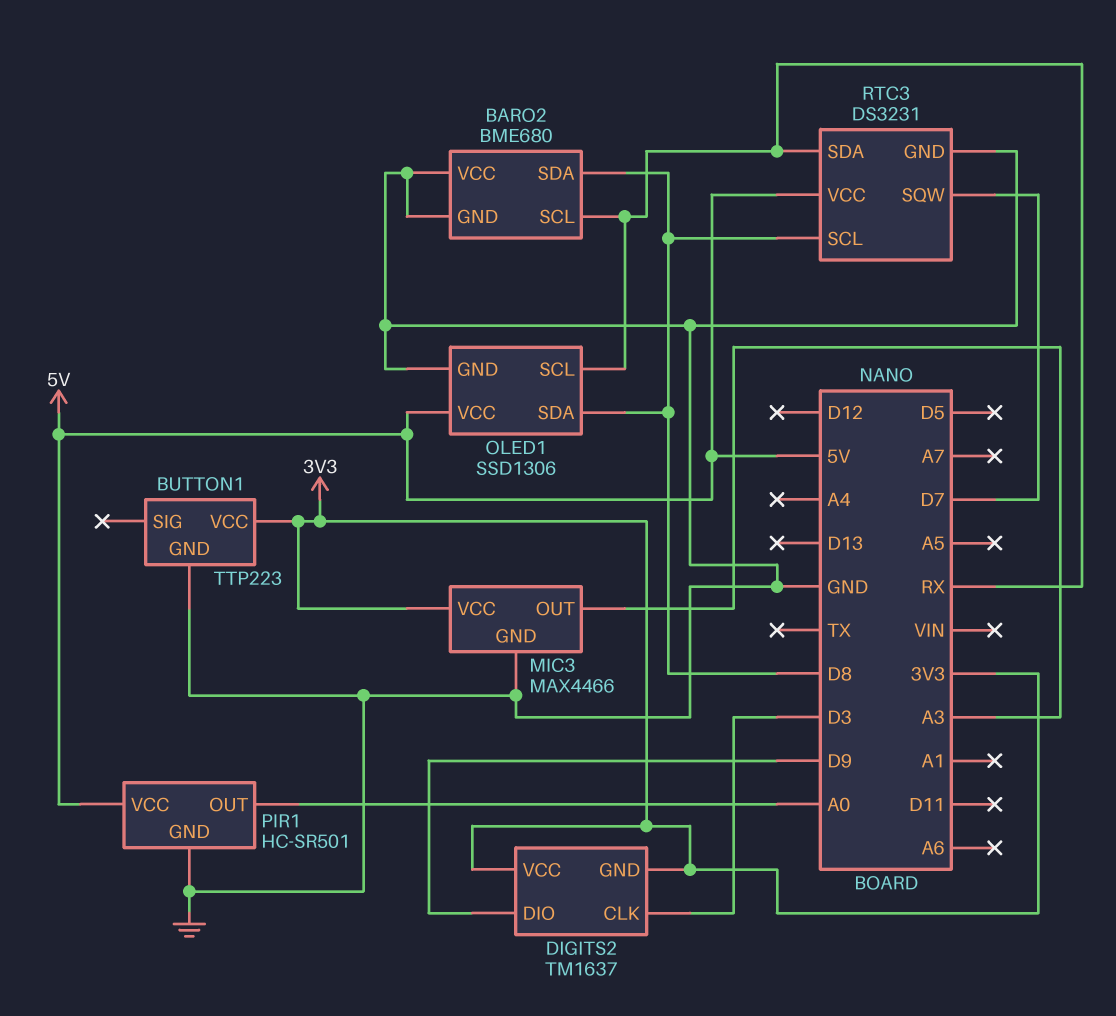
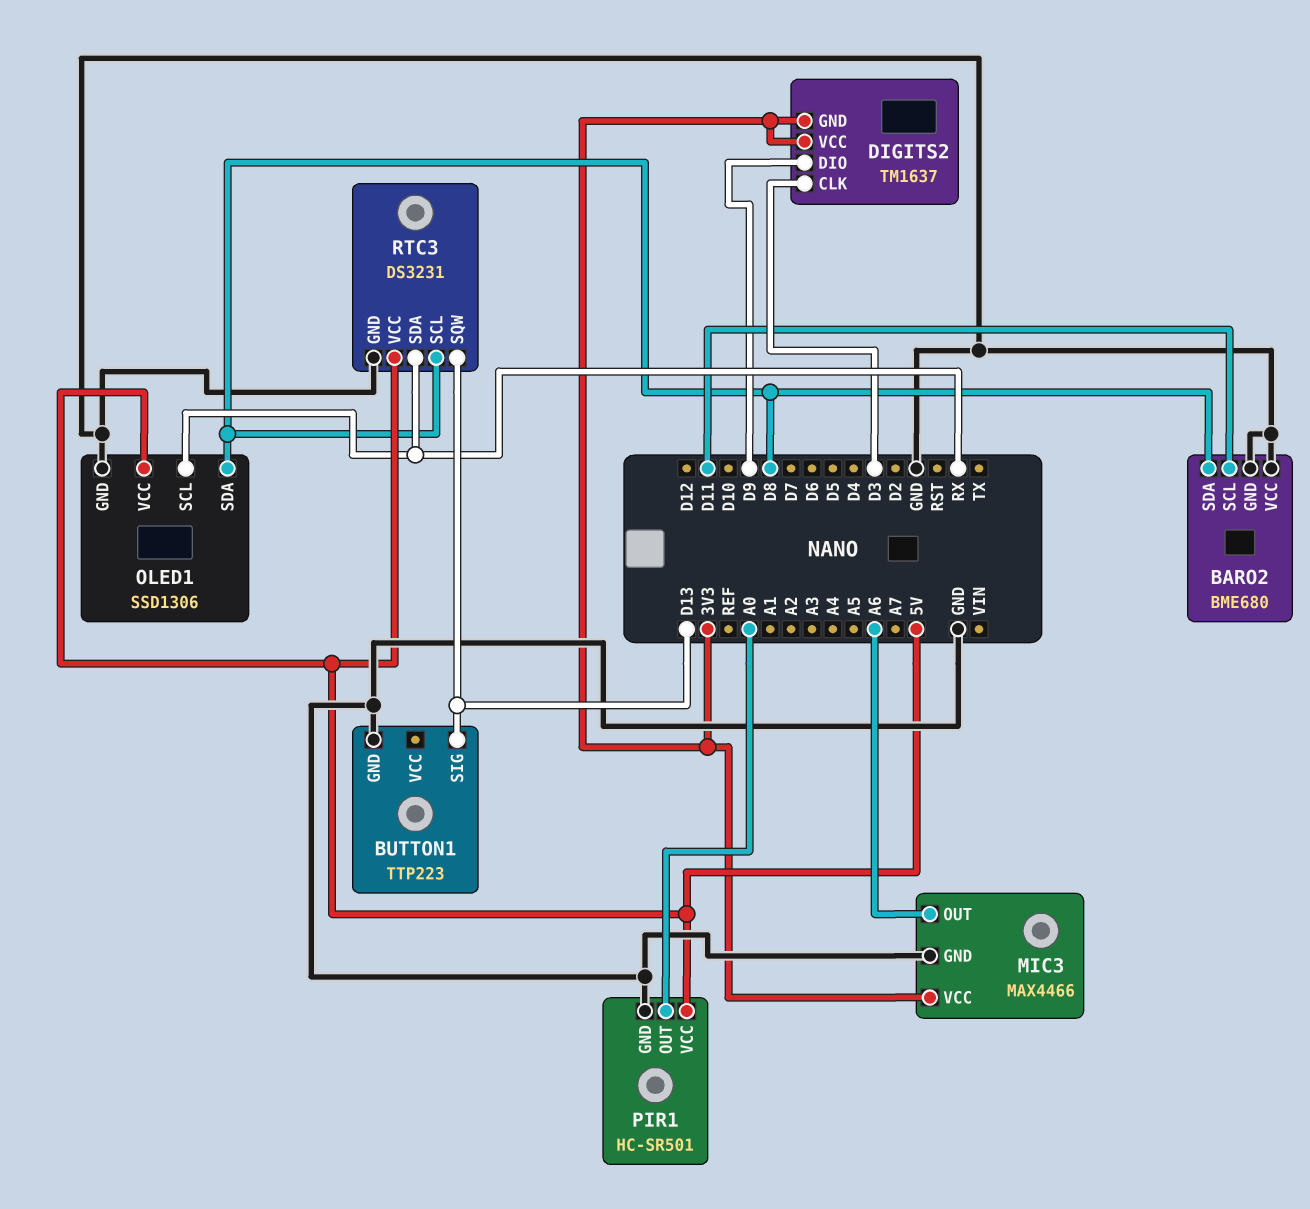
BARO2 pin SCL: RX -> D11
BUTTON1 pin SIG: none -> D13
BUTTON1 pin VCC: 3V3 -> none
MIC3 pin OUT: A3 -> A6
RTC3 pin SQW: D7 -> D13

